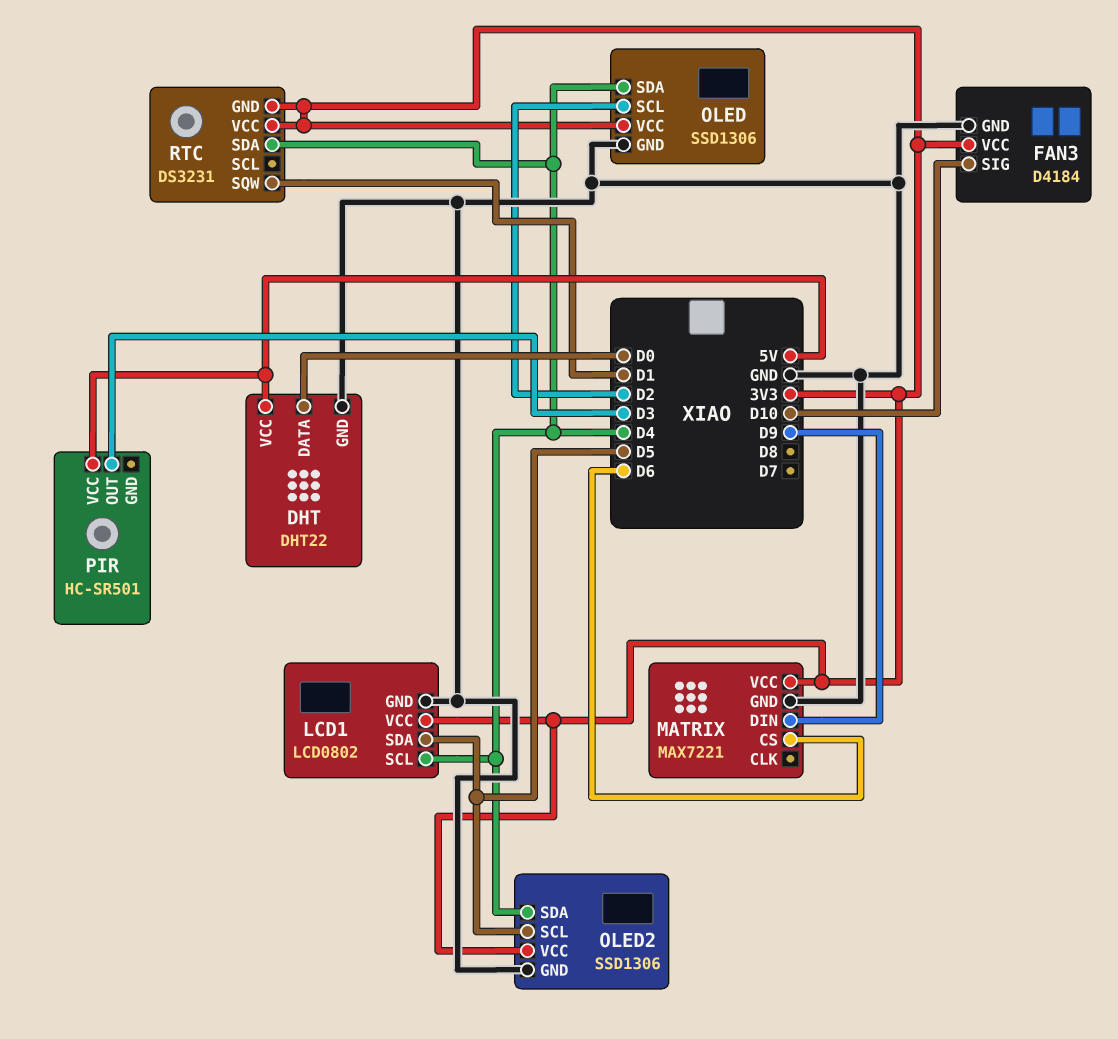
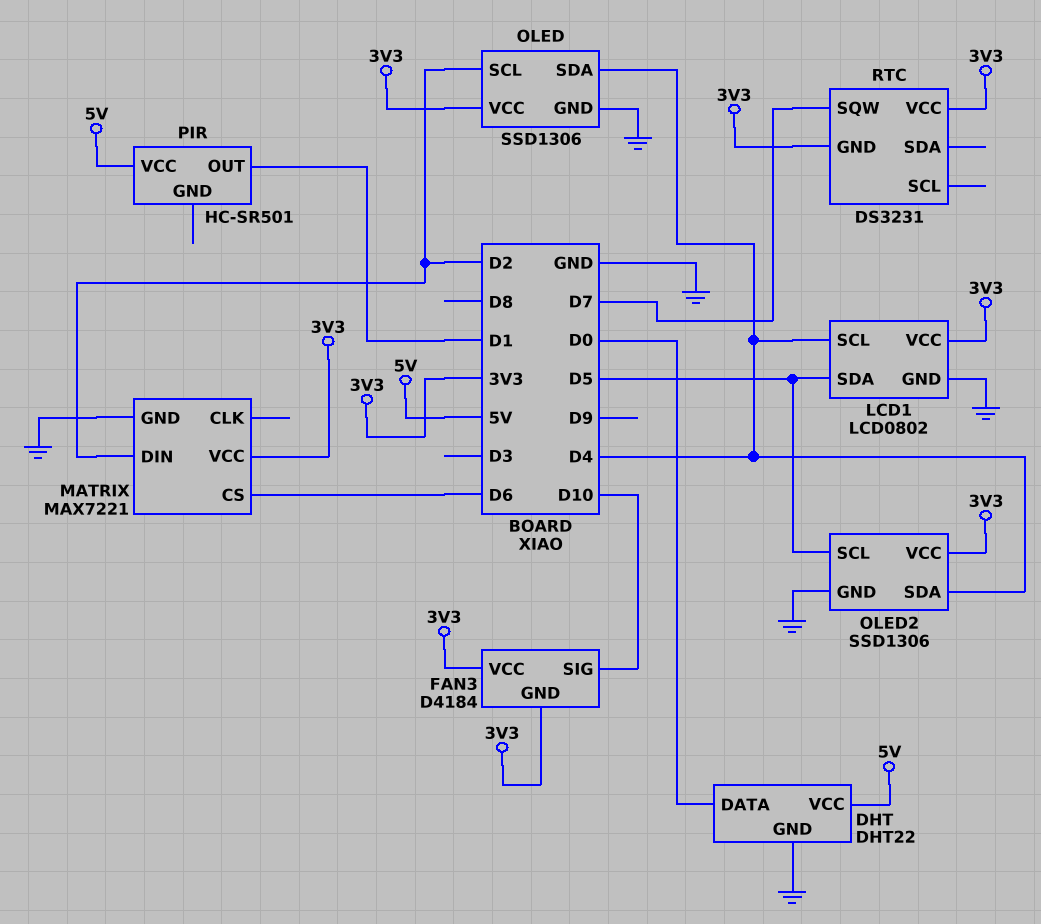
FAN3 pin GND: GND -> 3V3
MATRIX pin DIN: D9 -> D2
PIR pin OUT: D3 -> D1
RTC pin SDA: D4 -> none
RTC pin SQW: D1 -> D7

